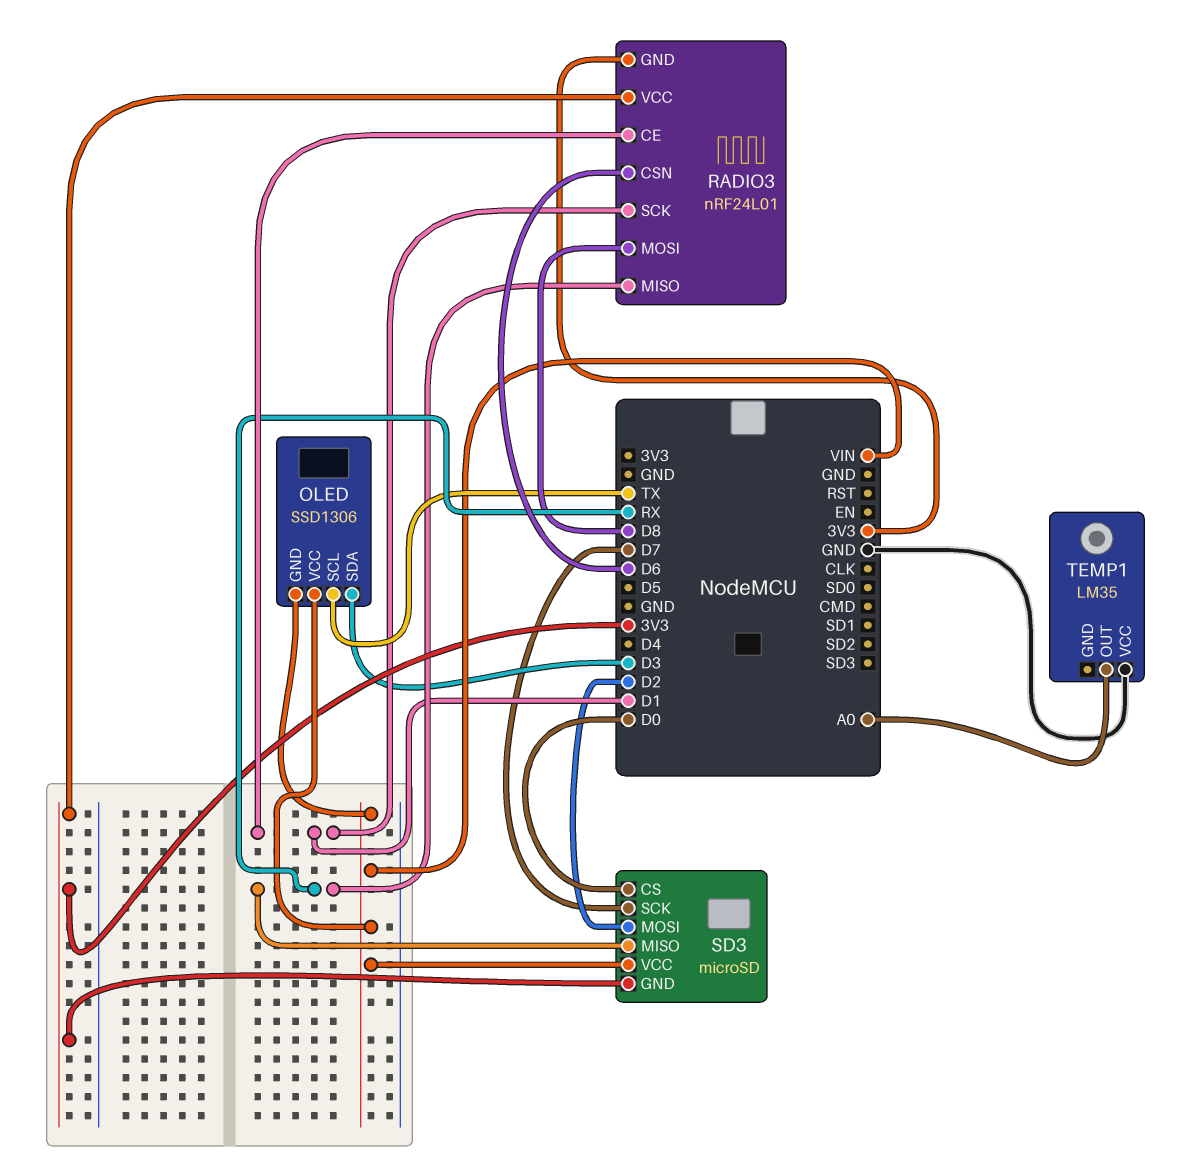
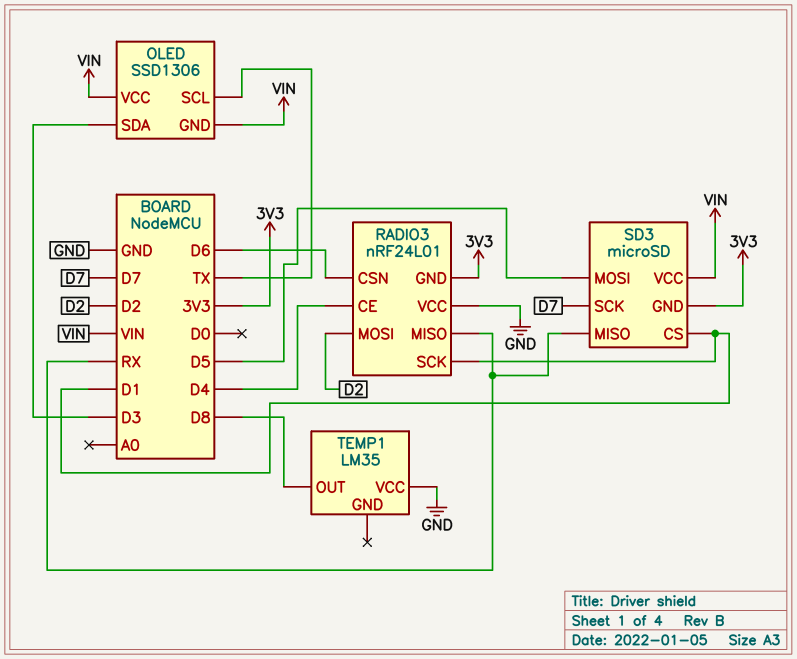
RADIO3 pin CE: D1 -> D4
RADIO3 pin MOSI: D8 -> D2
RADIO3 pin VCC: 3V3 -> GND
SD3 pin CS: D0 -> D1
SD3 pin MOSI: D2 -> D5
TEMP1 pin OUT: A0 -> D8

